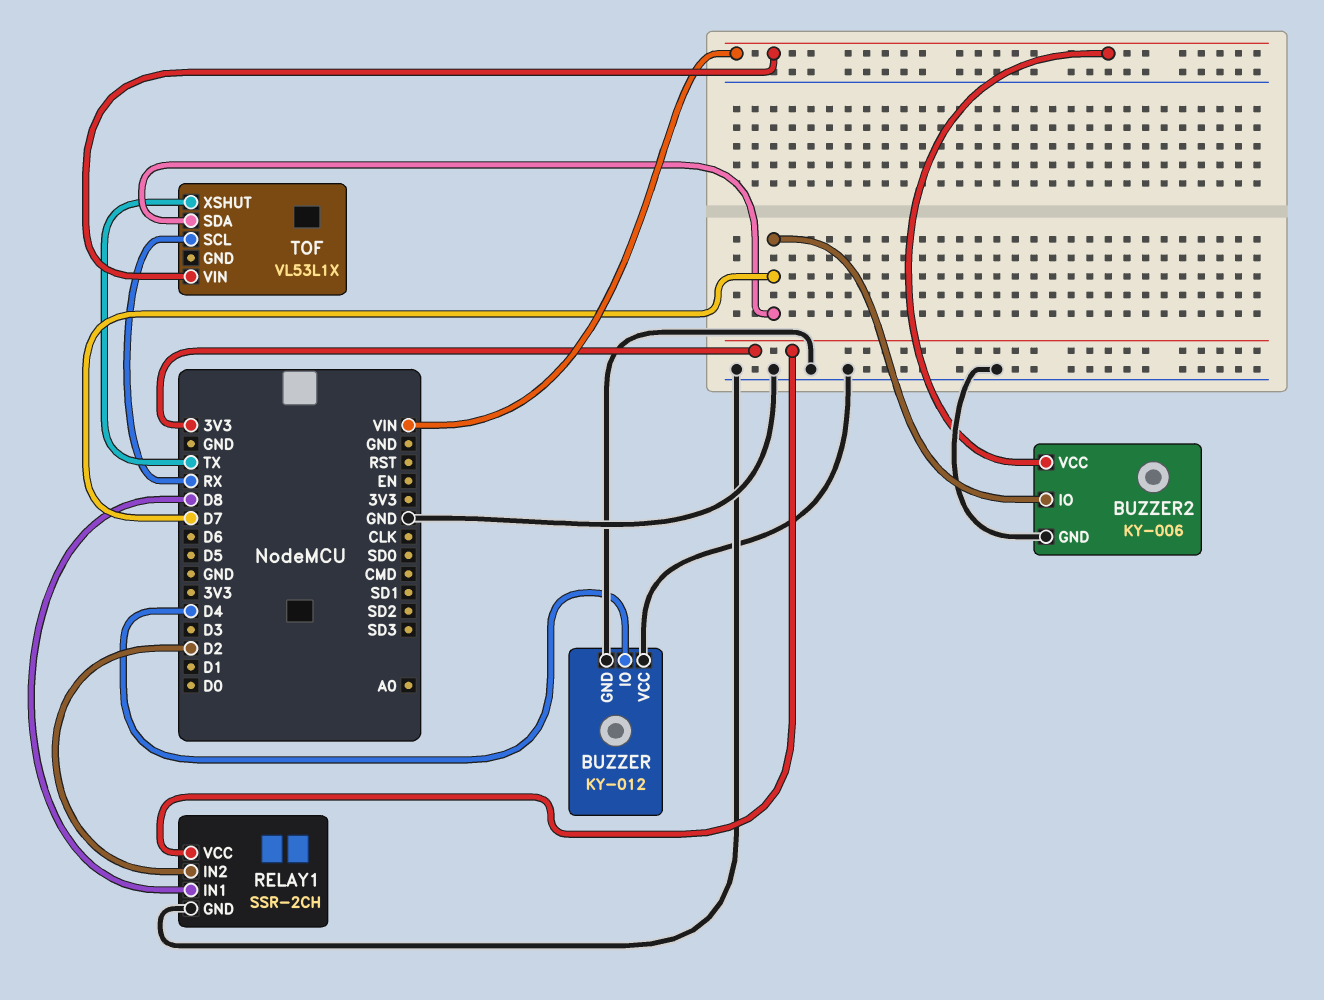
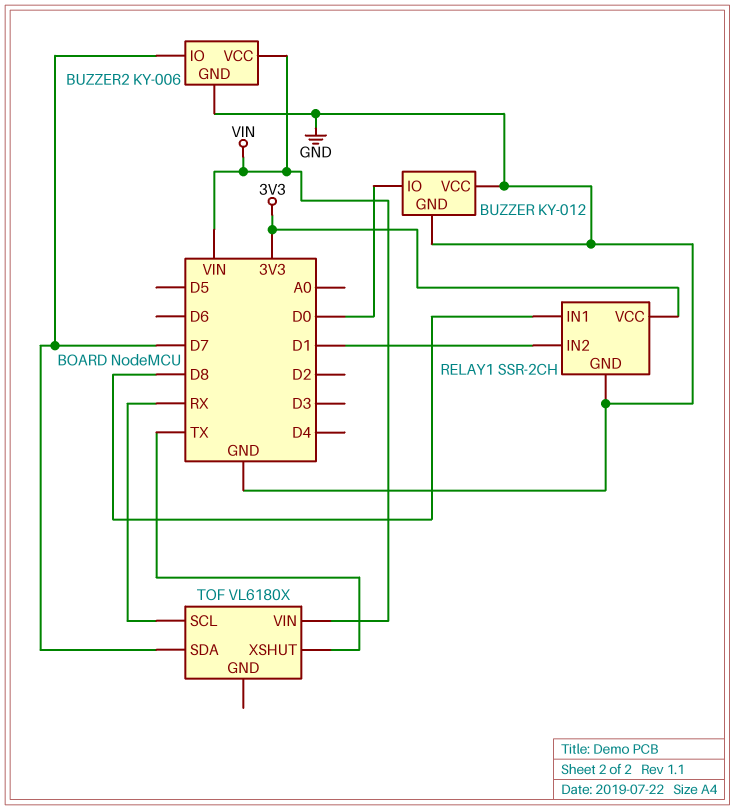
BUZZER pin IO: D4 -> D0
RELAY1 pin IN2: D2 -> D1
TOF: VL53L1X -> VL6180X

